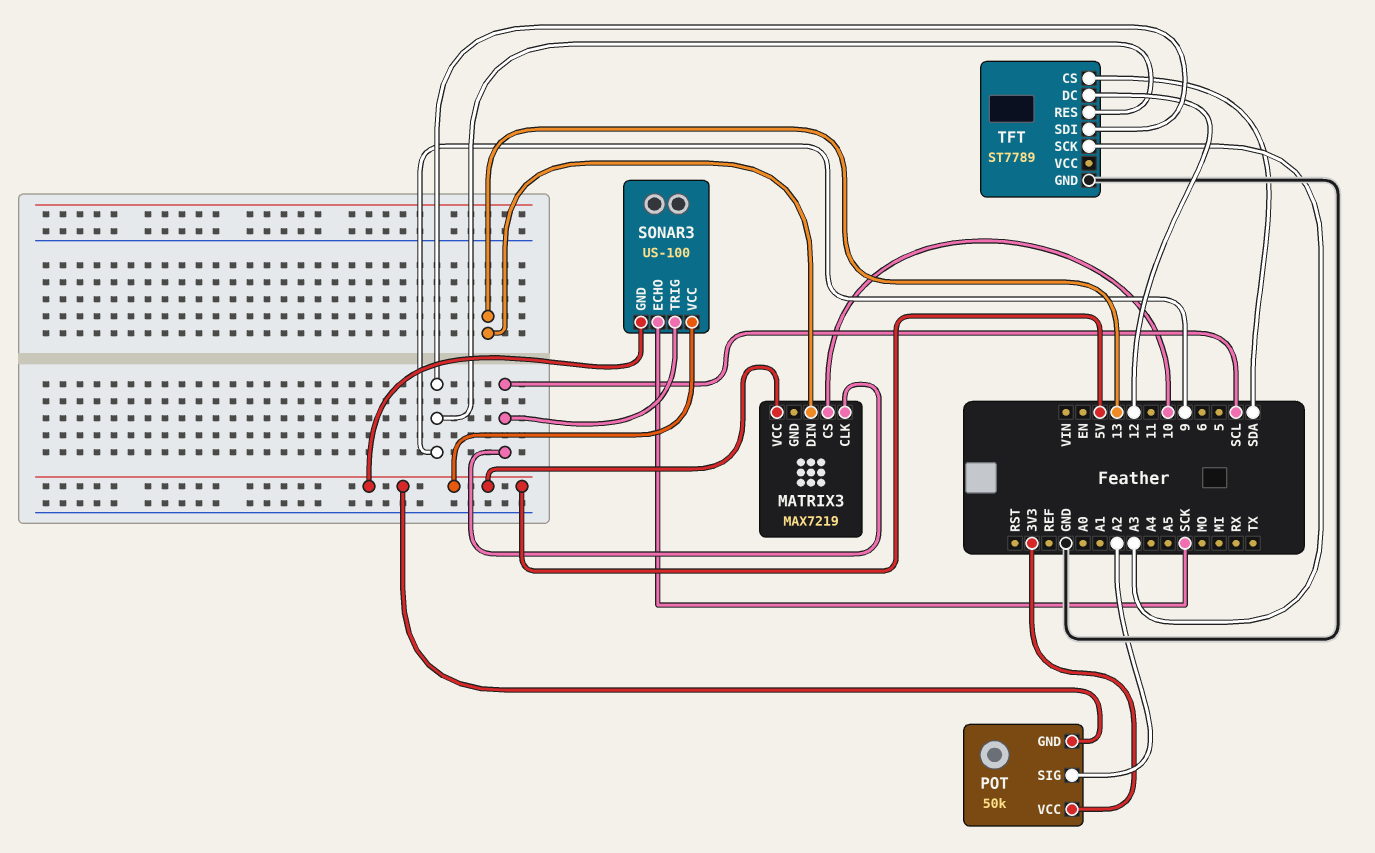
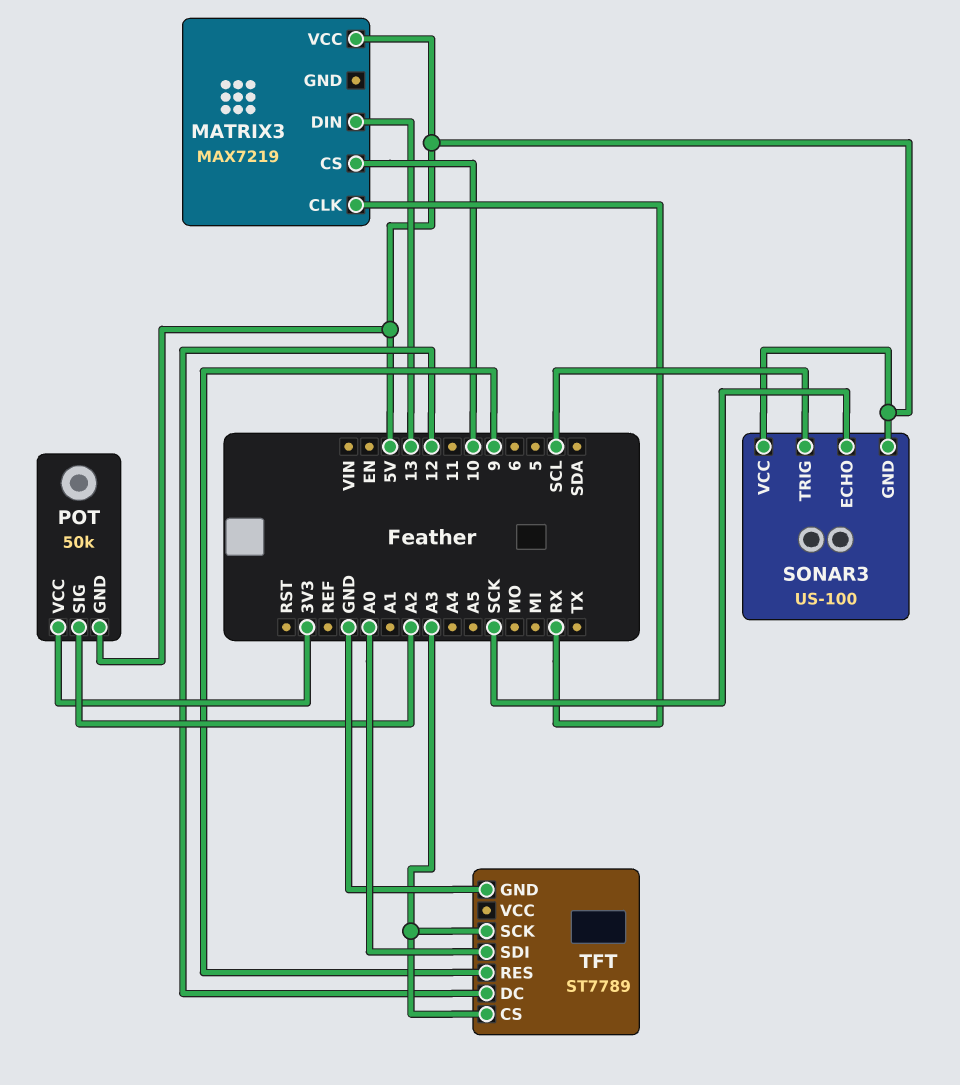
MATRIX3 pin CLK: SCL -> RX
TFT pin CS: SDA -> A3
TFT pin SDI: 9 -> A0

